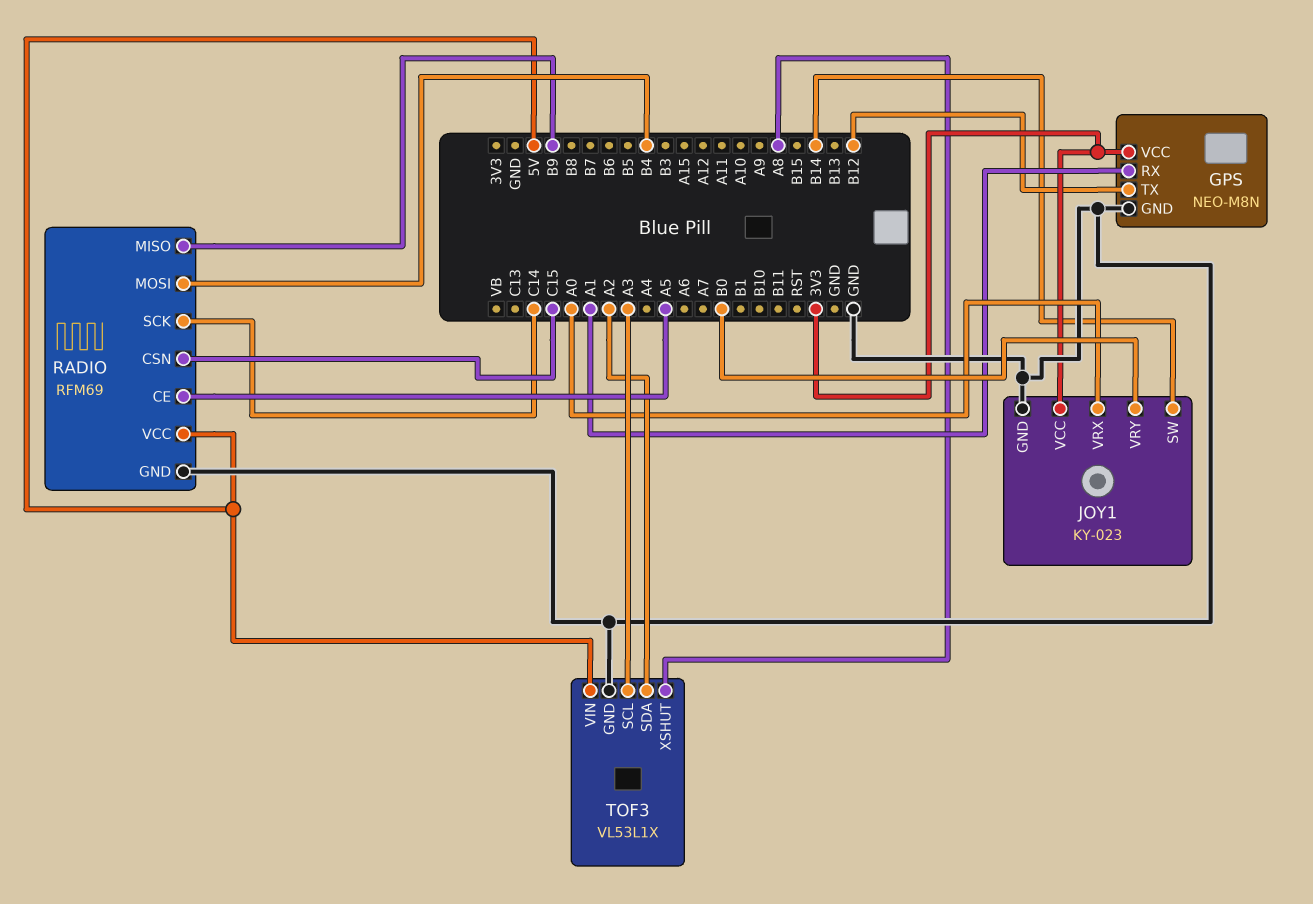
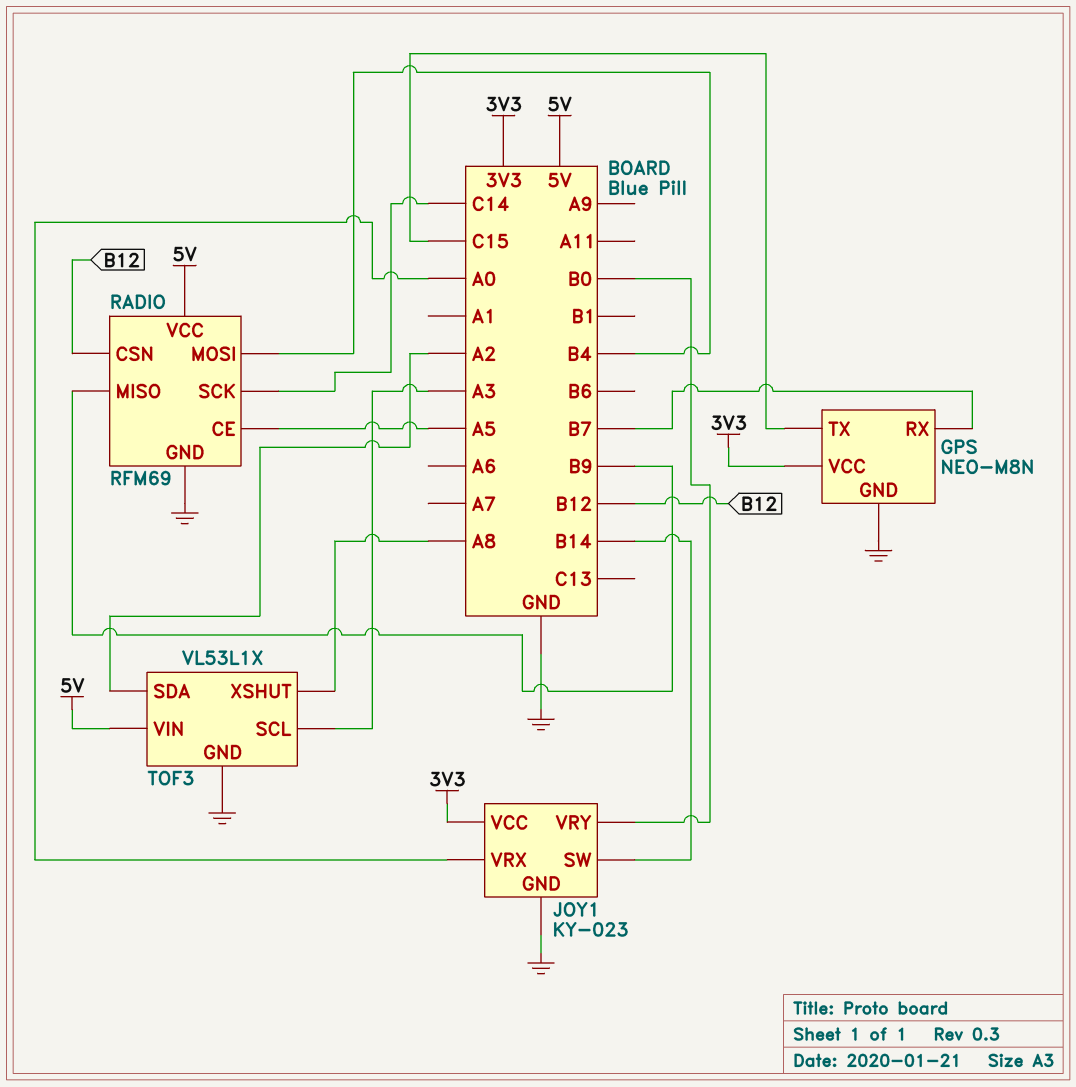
GPS pin RX: A1 -> B7
GPS pin TX: B12 -> C15
RADIO pin CSN: C15 -> B12

